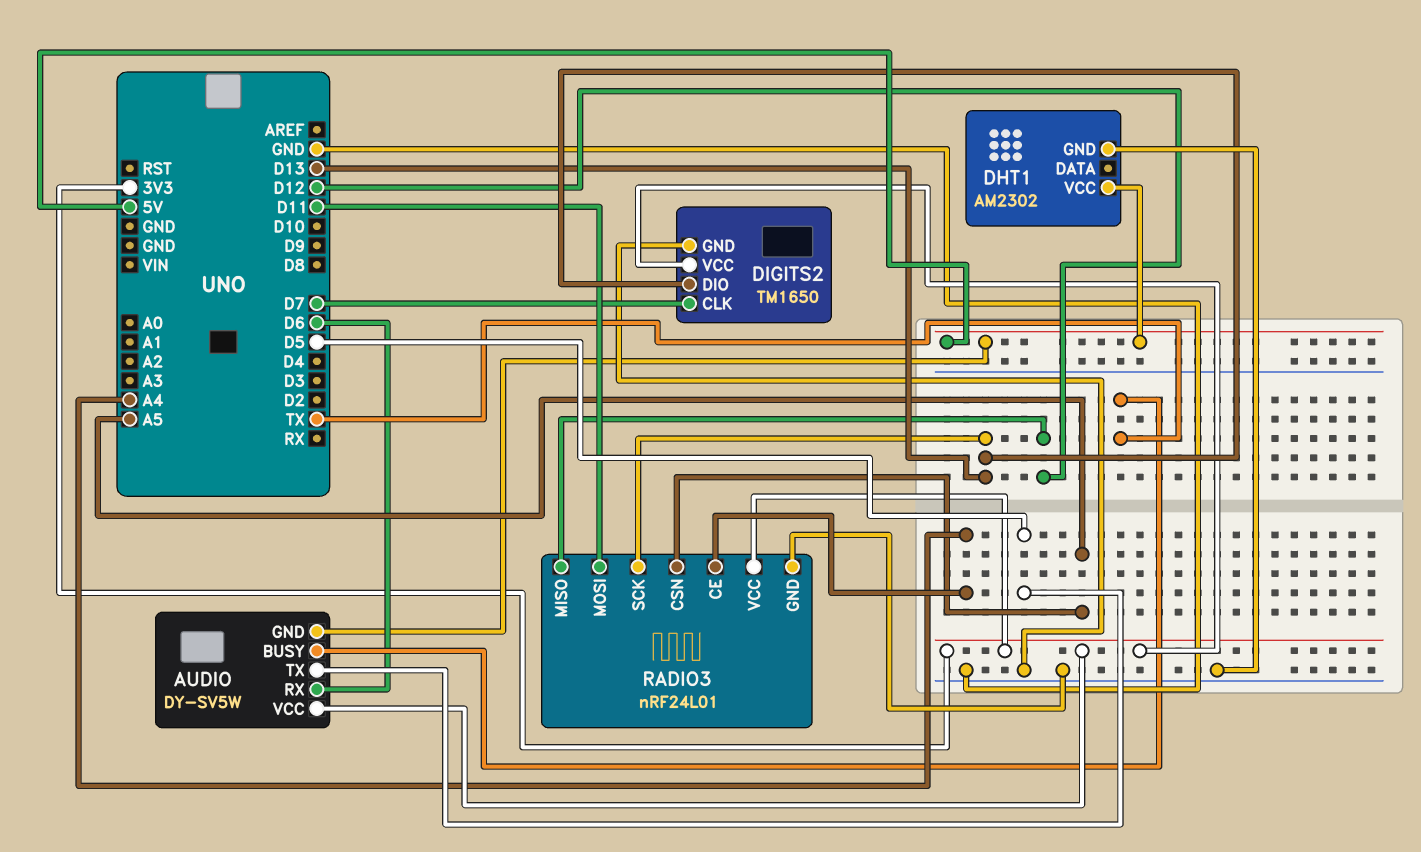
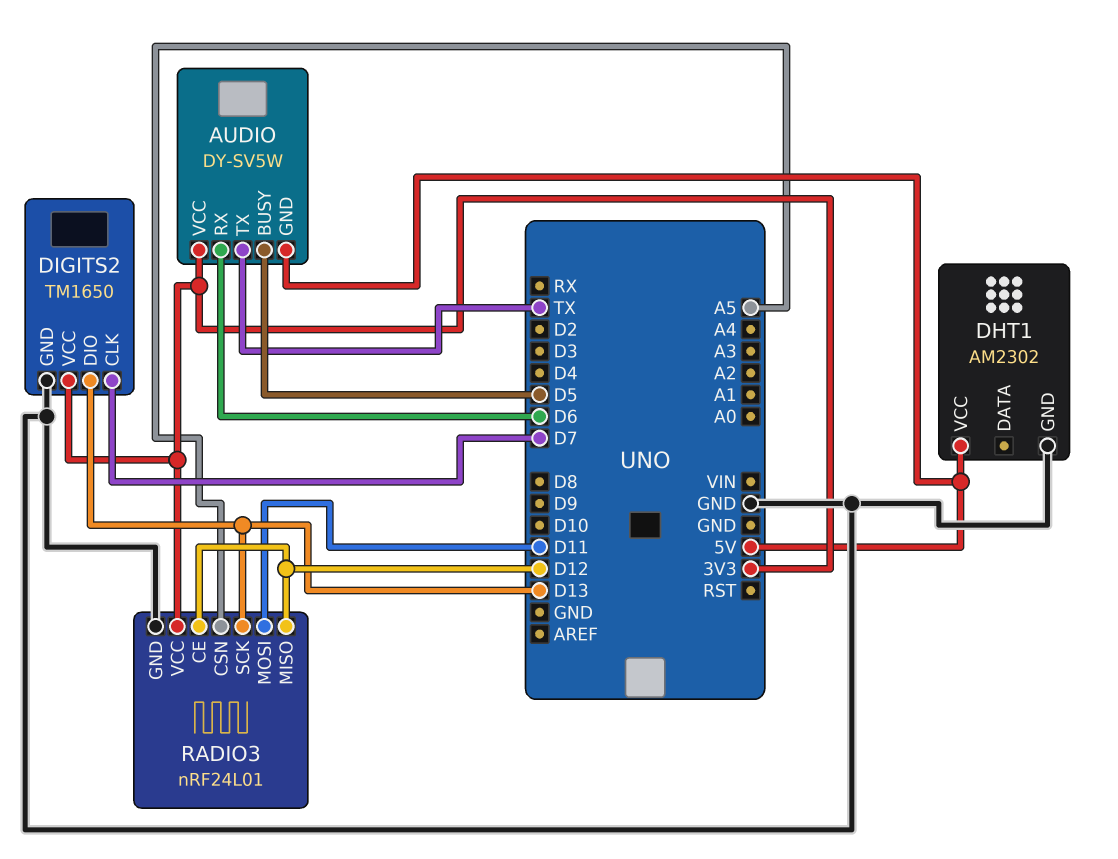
AUDIO pin BUSY: TX -> D5
AUDIO pin TX: D5 -> TX
RADIO3 pin CE: A4 -> D12

